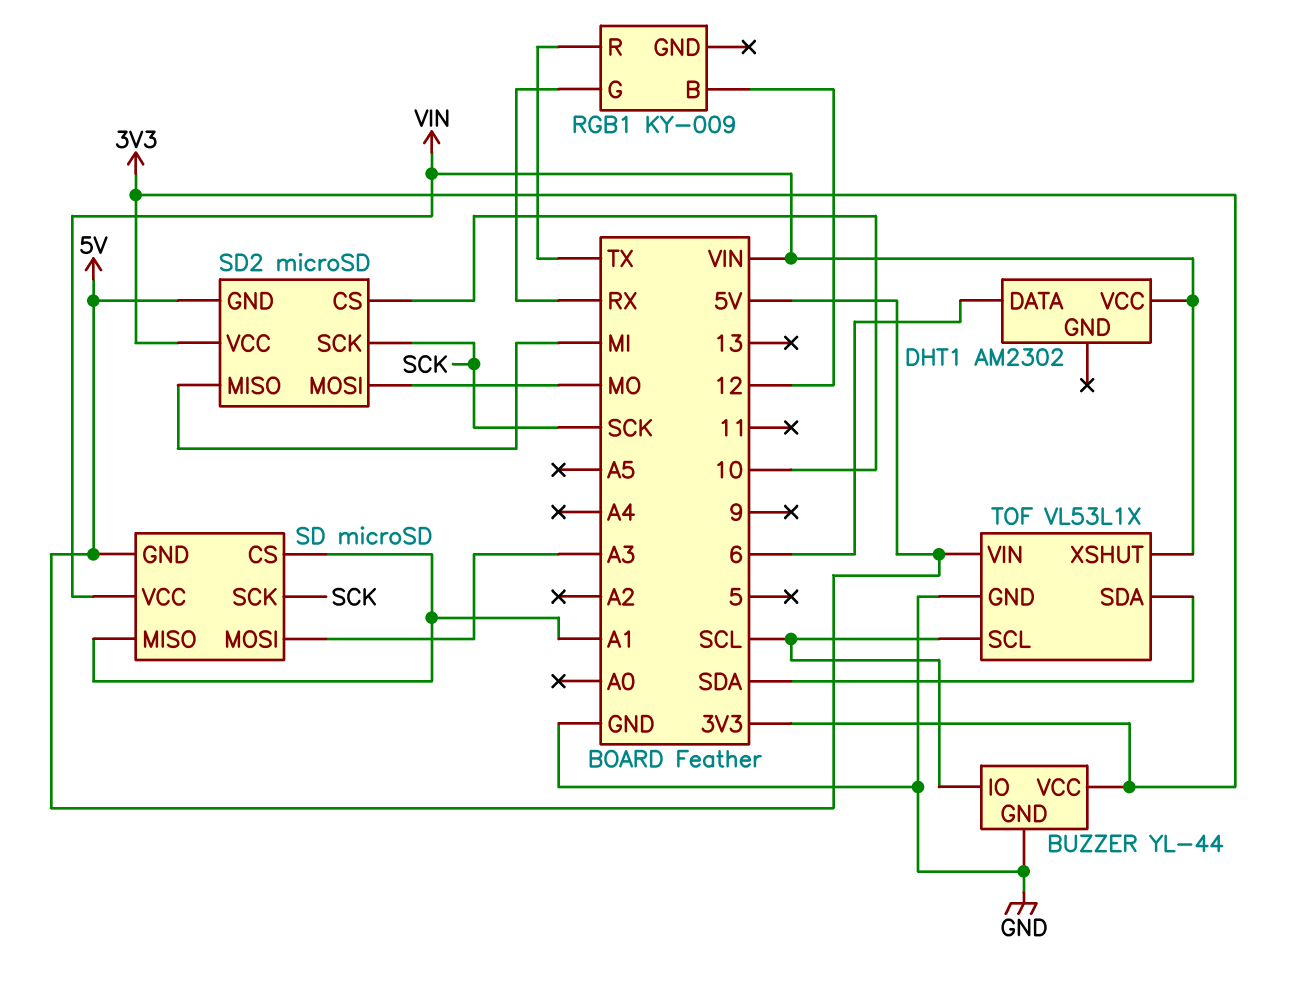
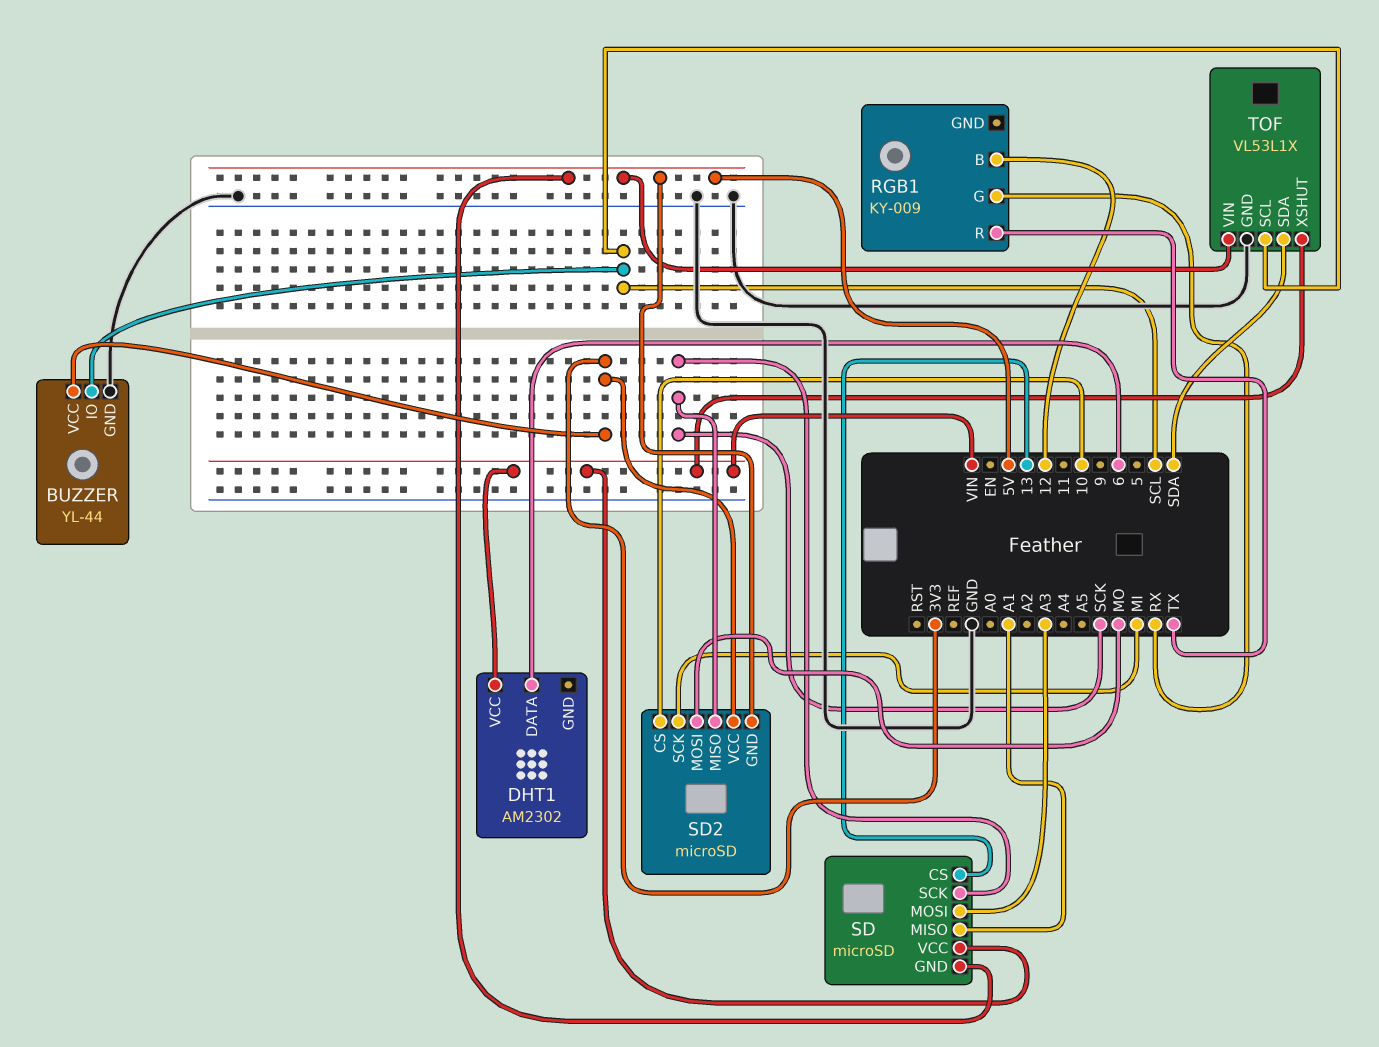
SD pin CS: A1 -> 13
SD2 pin MISO: MI -> SCK
SD2 pin SCK: SCK -> MI

